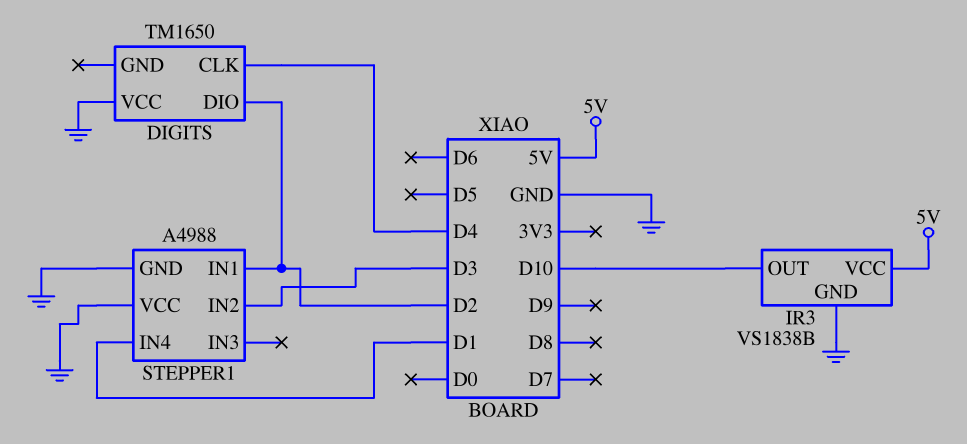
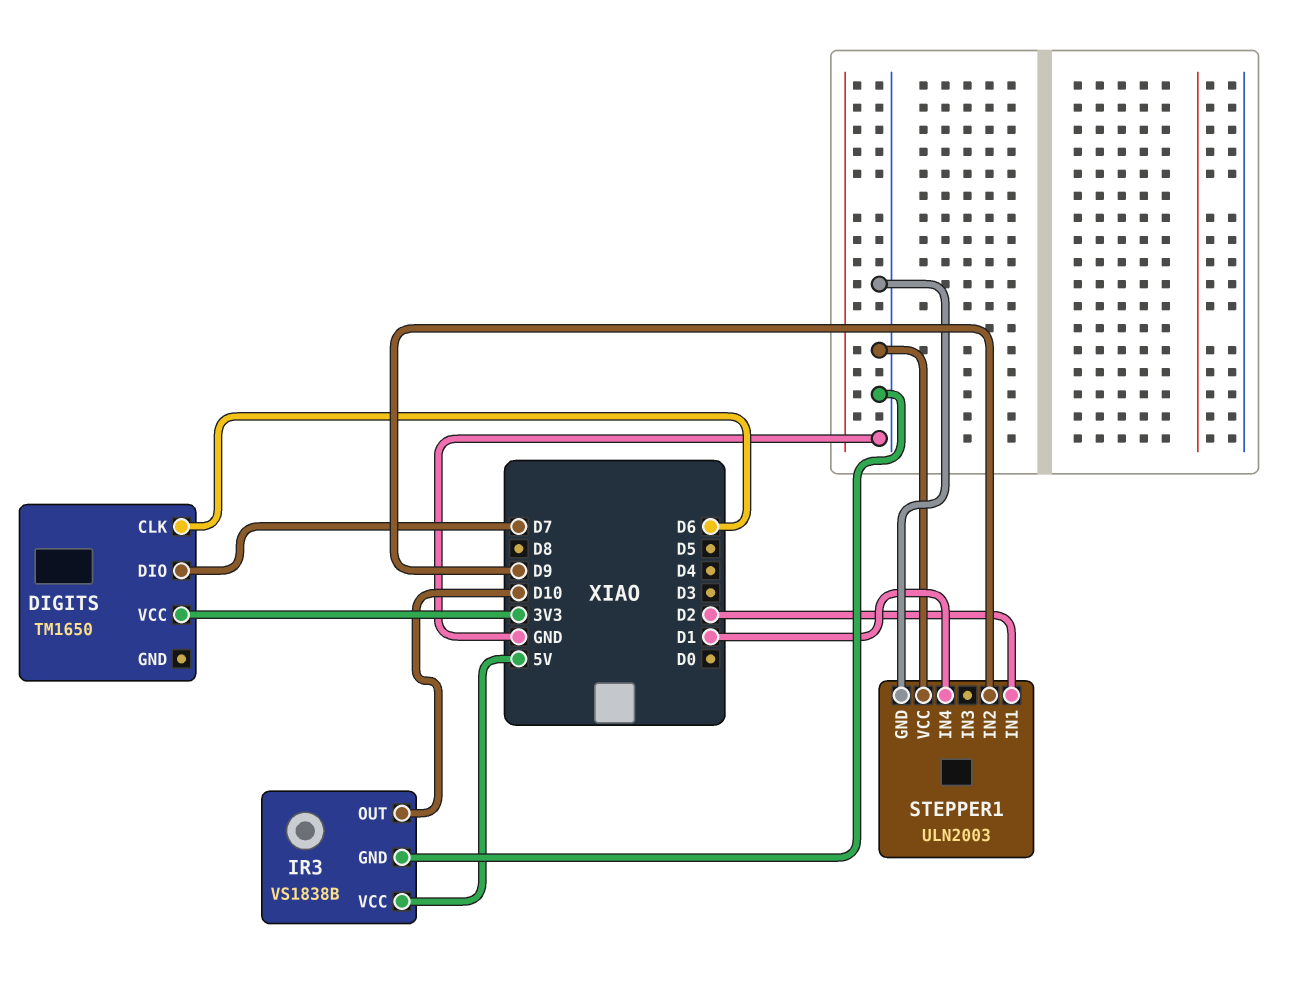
DIGITS pin CLK: D4 -> D6
DIGITS pin DIO: D2 -> D7
DIGITS pin VCC: GND -> 3V3
STEPPER1: A4988 -> ULN2003
STEPPER1 pin IN2: D3 -> D9

